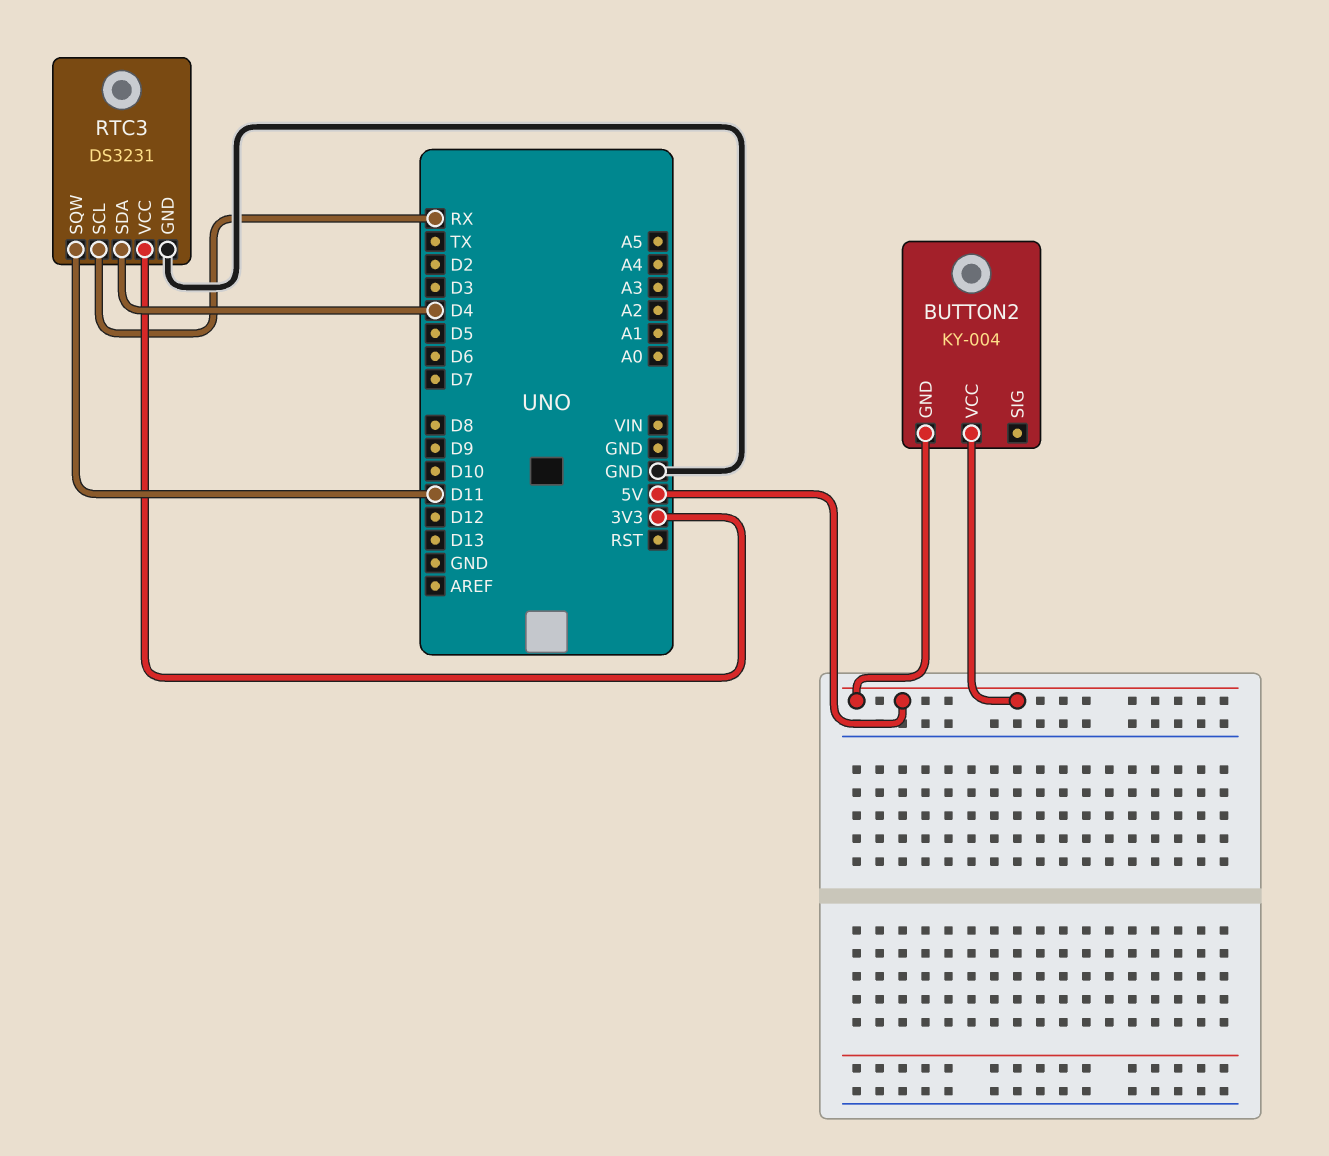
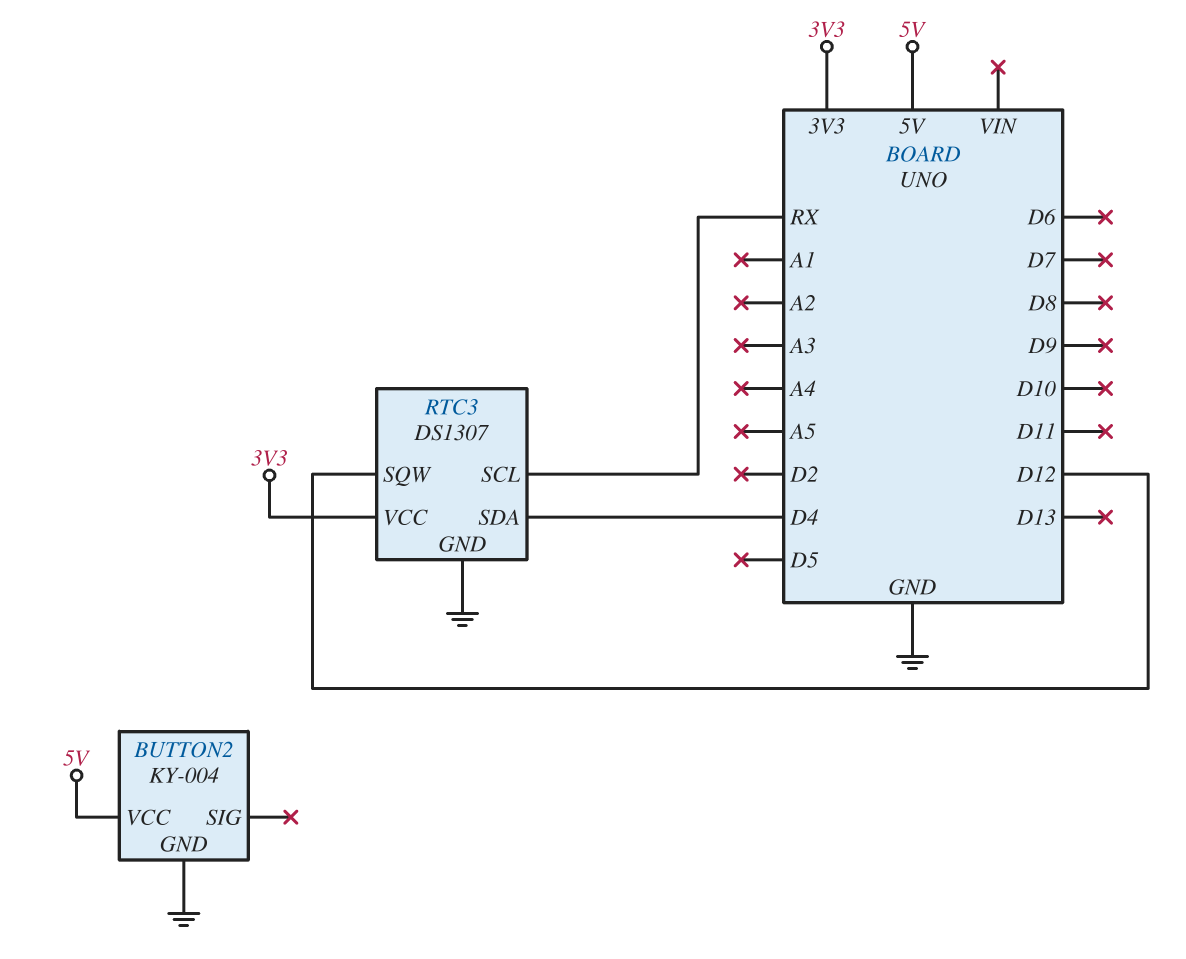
BUTTON2 pin GND: 5V -> GND
RTC3: DS3231 -> DS1307
RTC3 pin SQW: D11 -> D12

